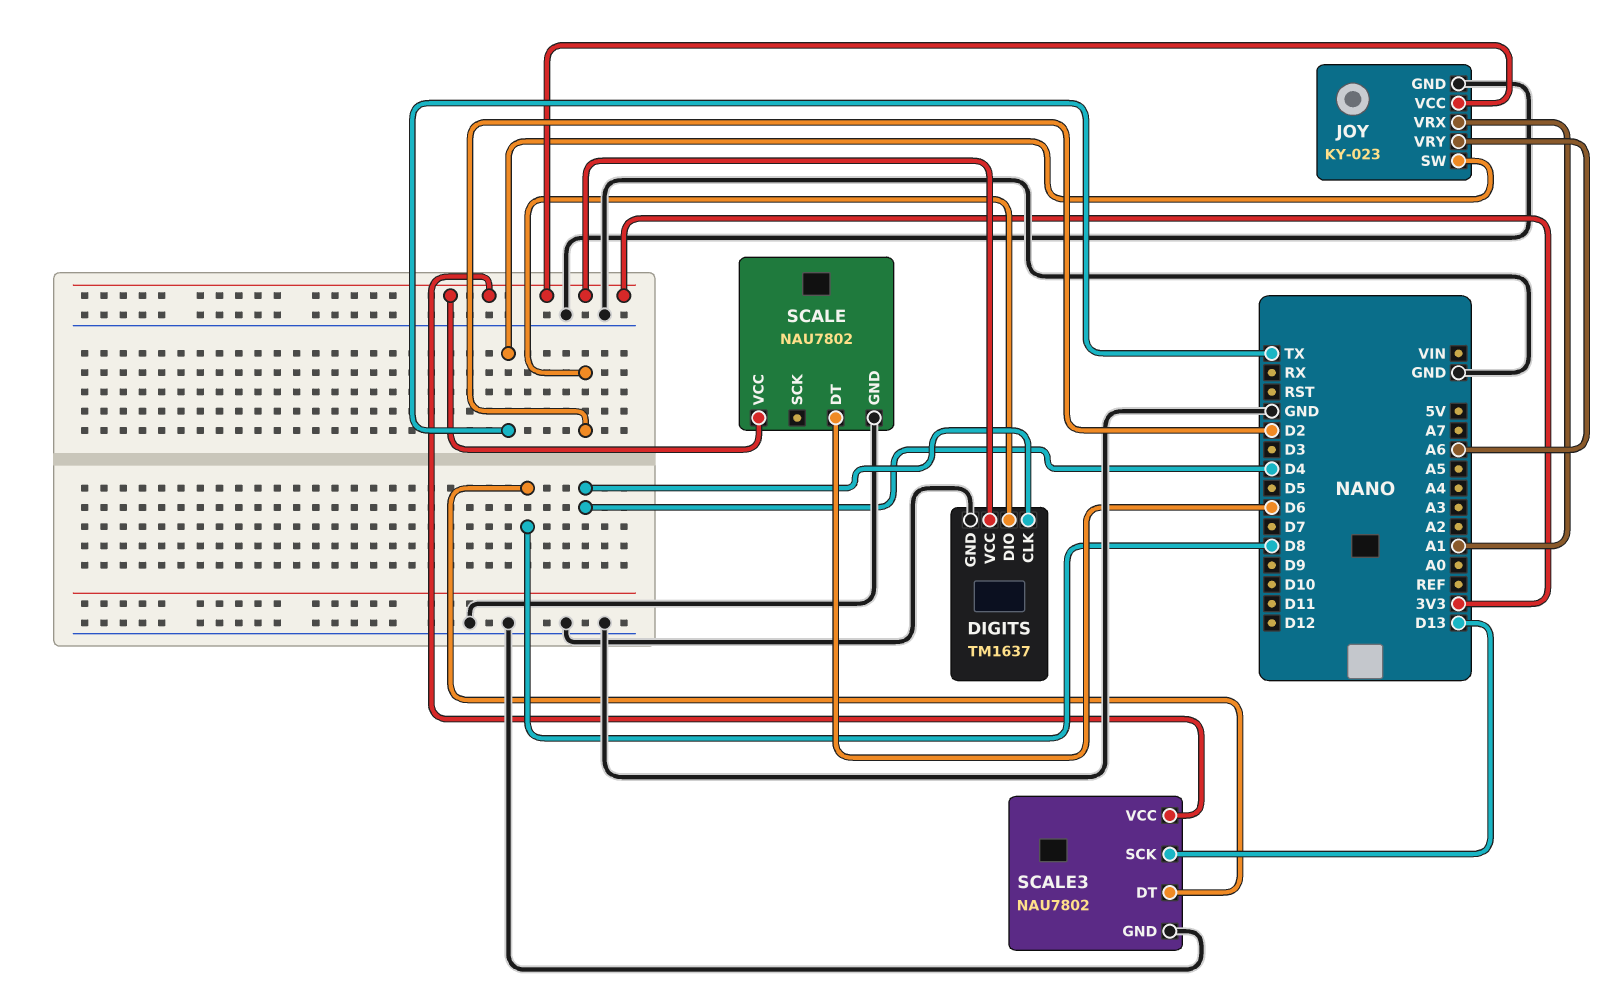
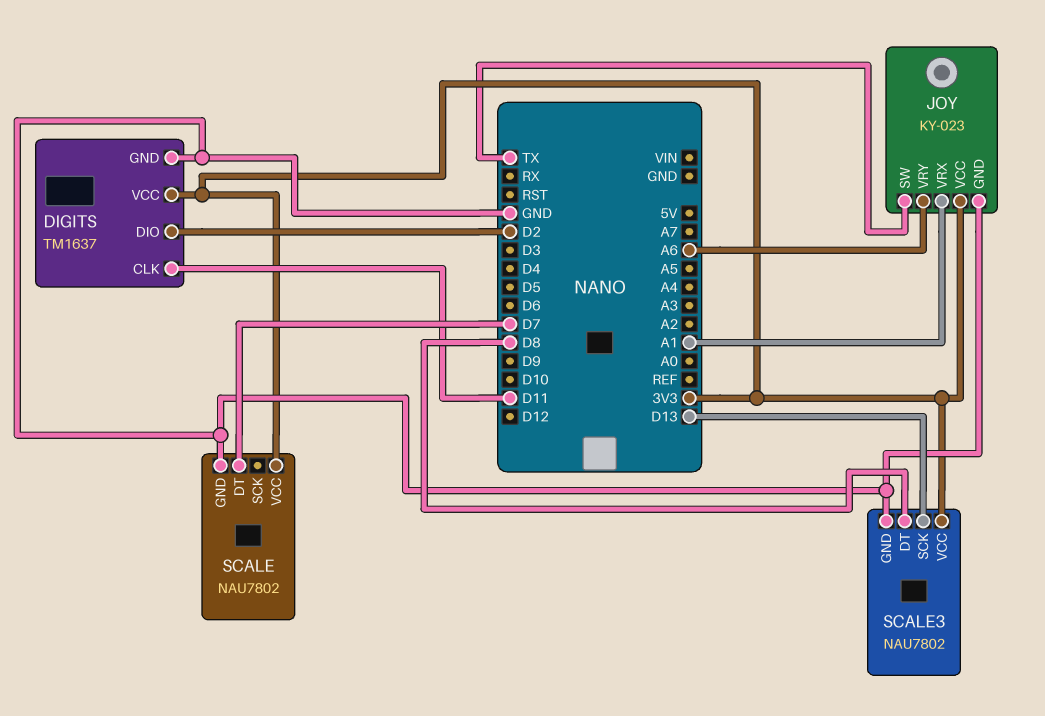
DIGITS pin CLK: D4 -> D11
SCALE pin DT: D6 -> D7

